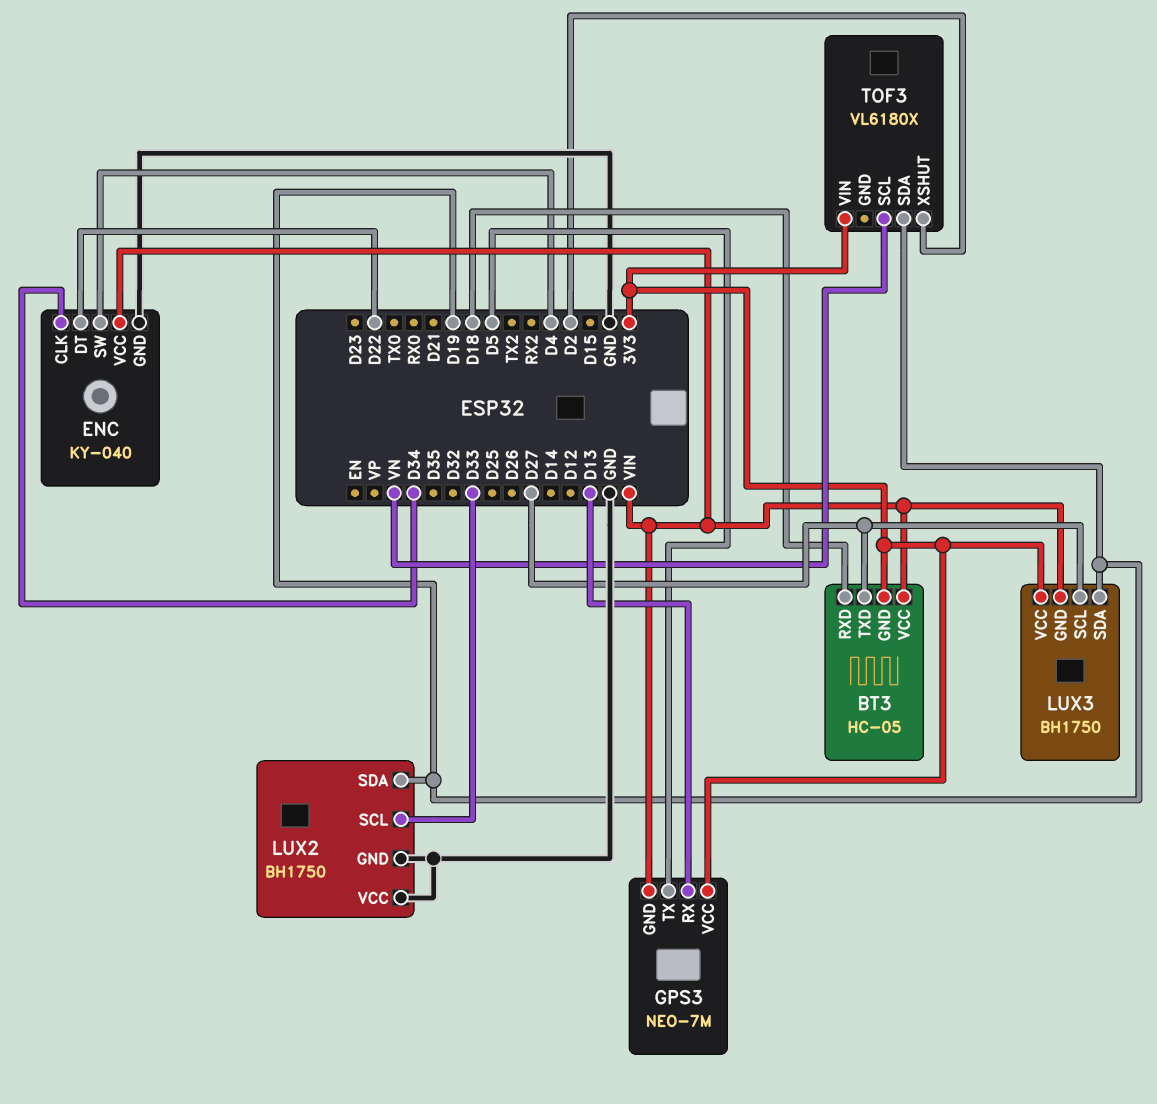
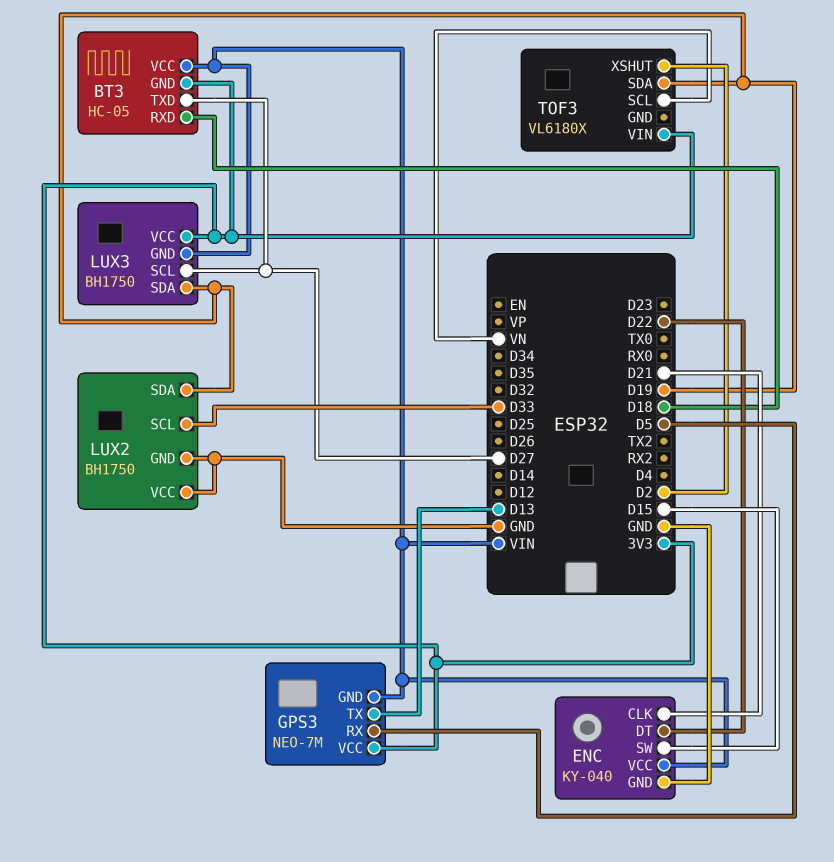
ENC pin CLK: D34 -> D21
ENC pin SW: D4 -> D15
GPS3 pin RX: D13 -> D5
GPS3 pin TX: D5 -> D13

